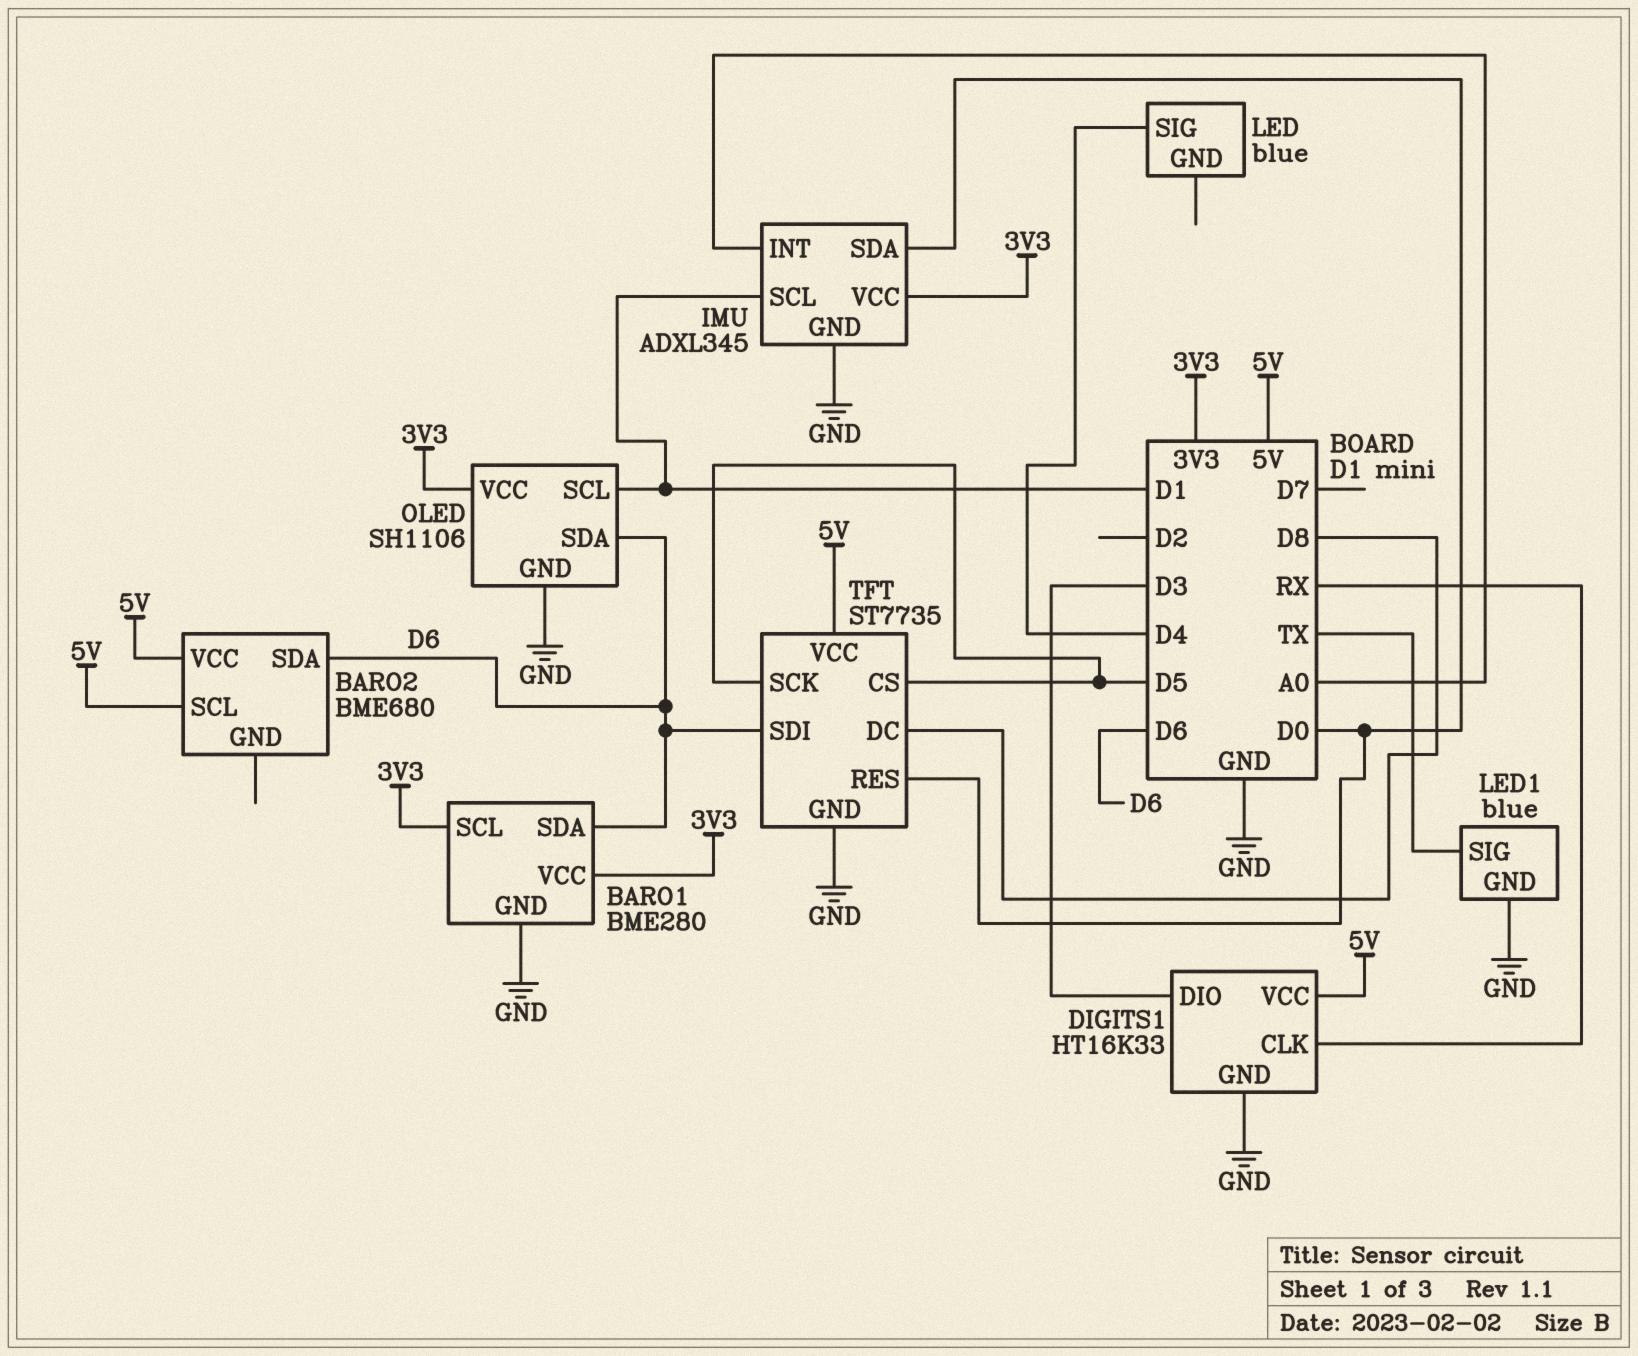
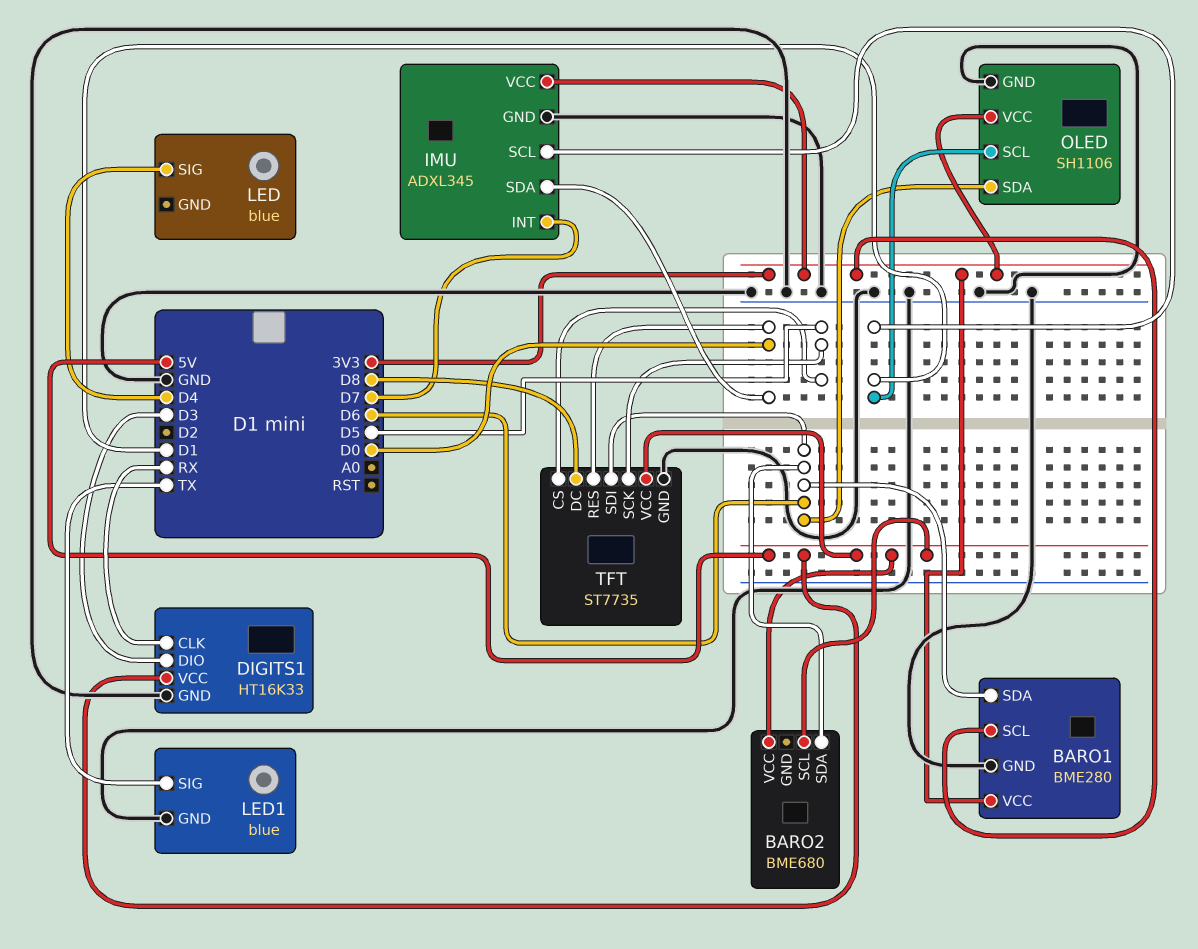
IMU pin INT: A0 -> D7

